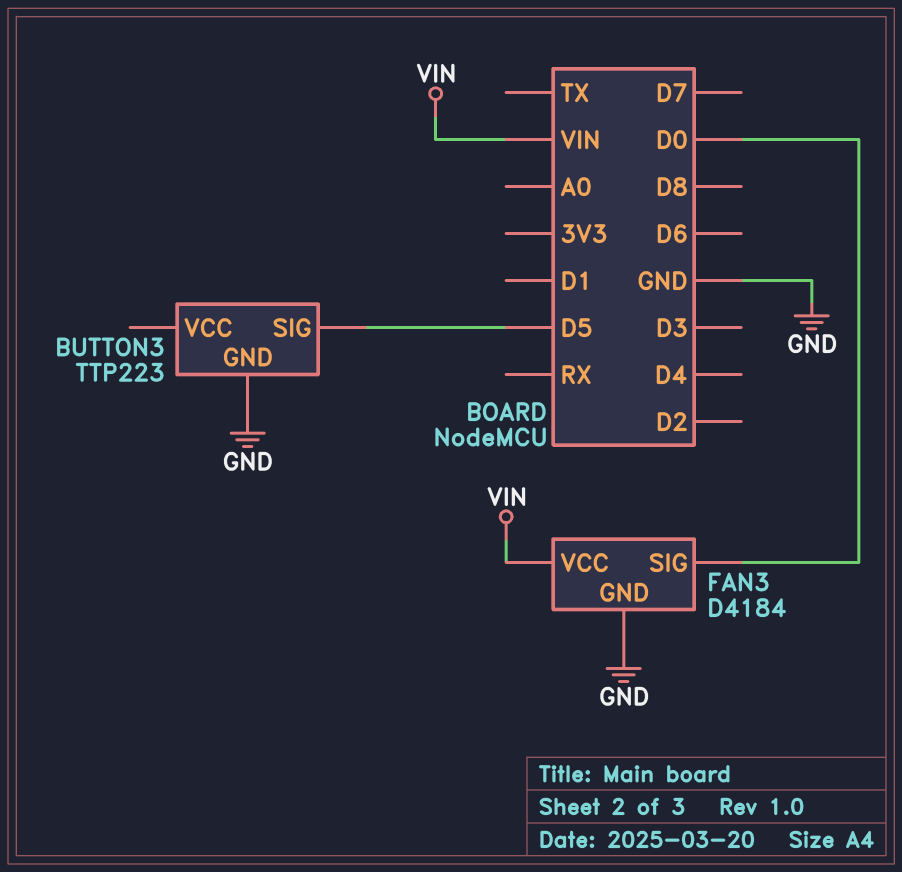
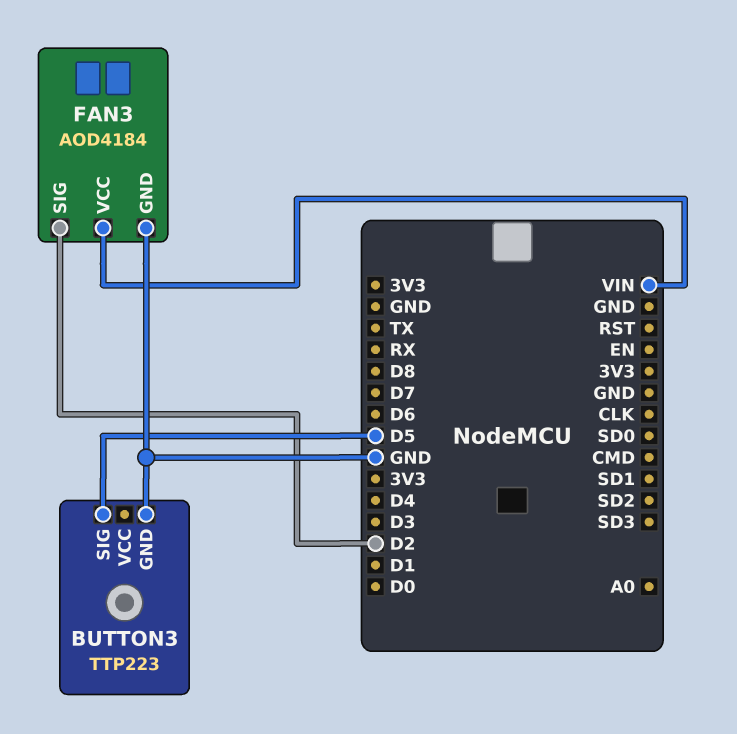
FAN3: D4184 -> AOD4184
FAN3 pin SIG: D0 -> D2

